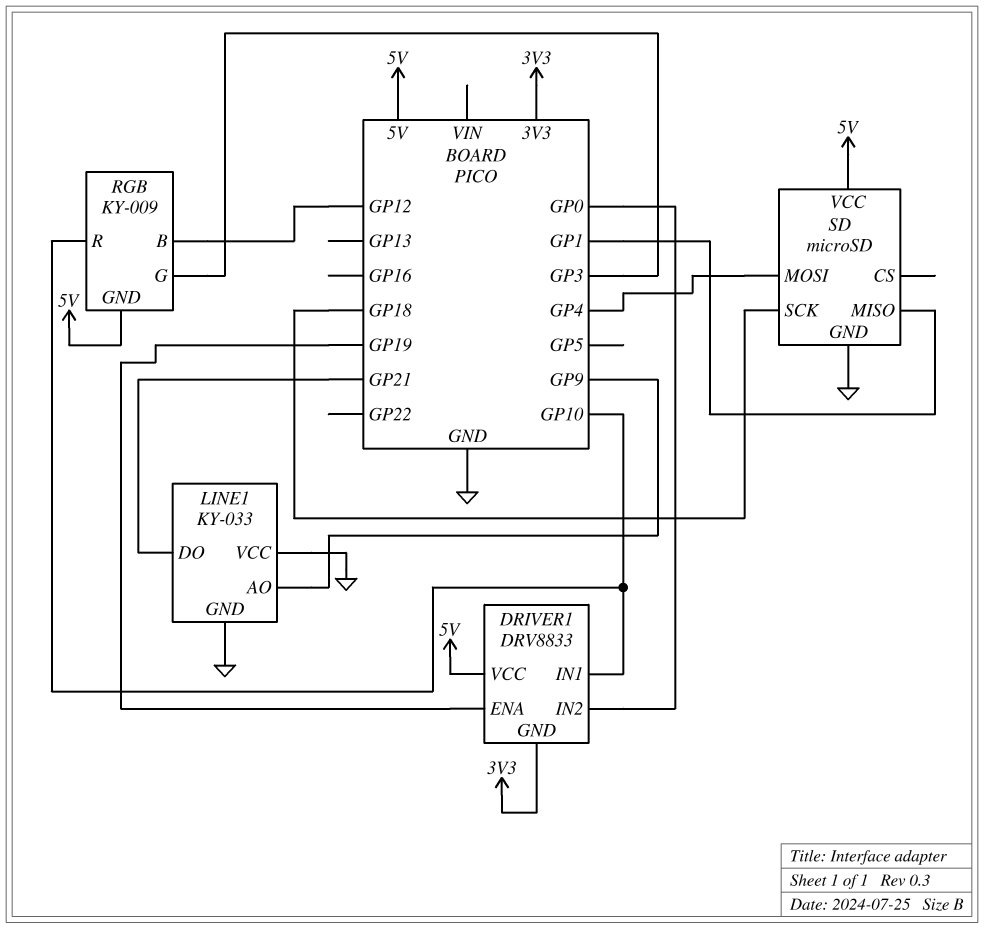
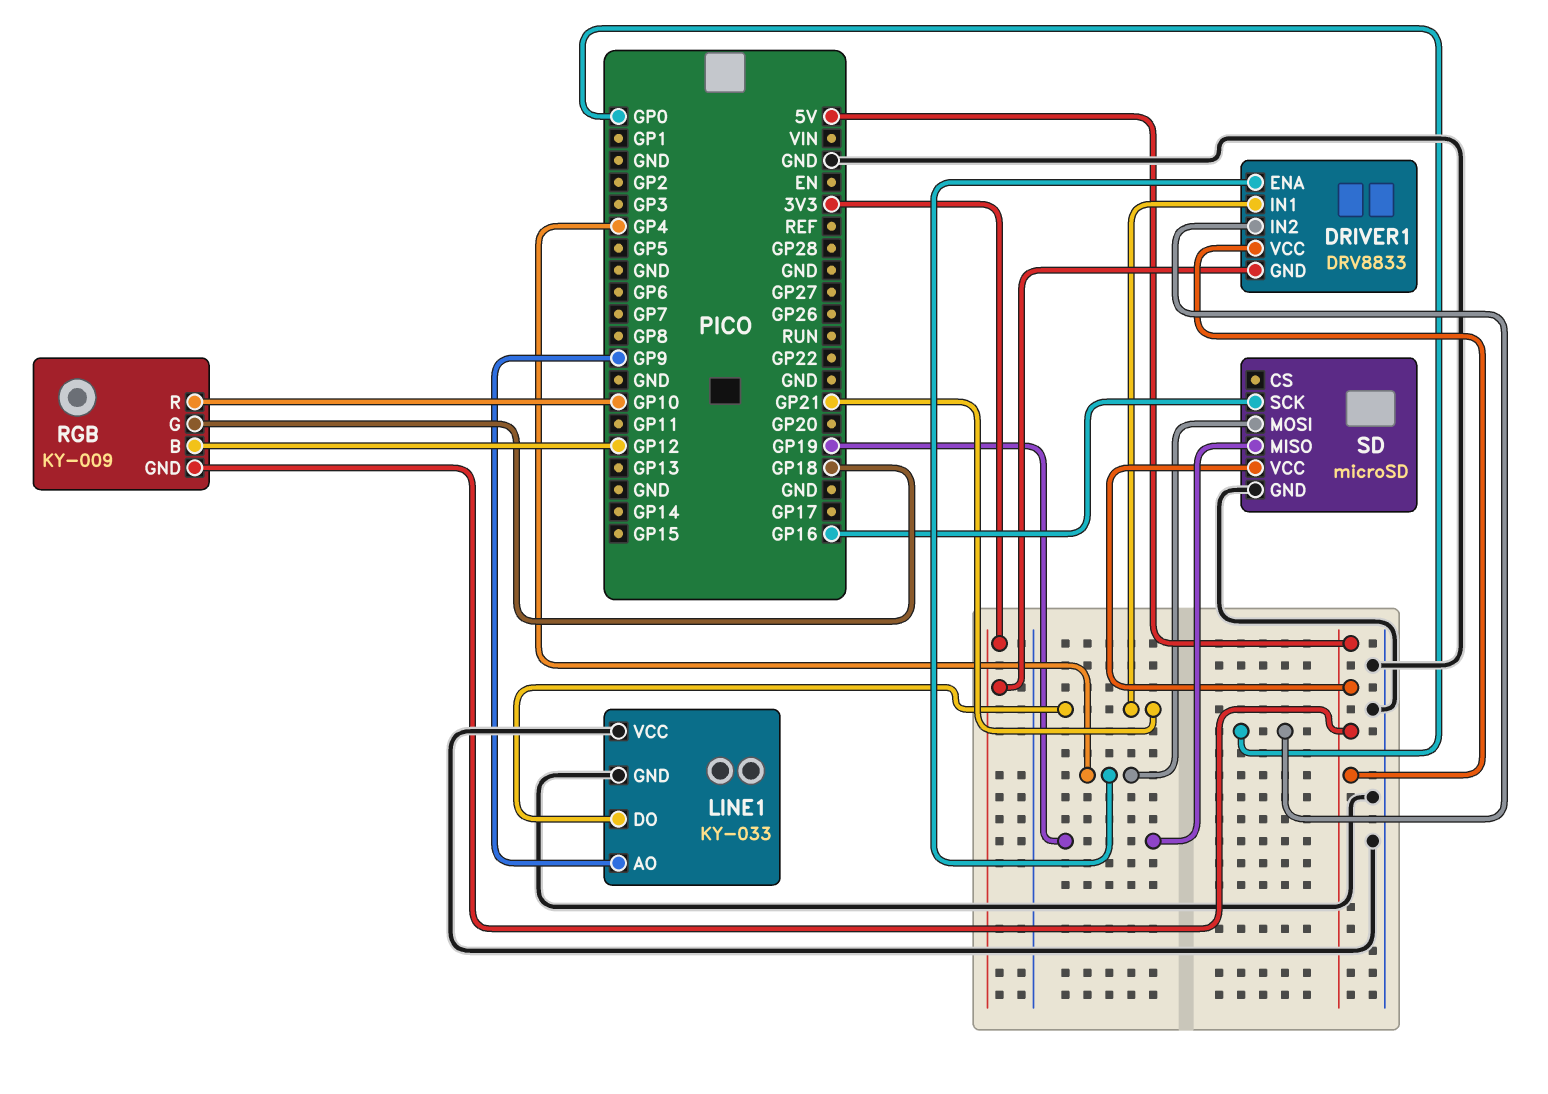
DRIVER1 pin ENA: GP19 -> GP4
DRIVER1 pin IN1: GP10 -> GP21
RGB pin G: GP3 -> GP18
SD pin MISO: GP1 -> GP19
SD pin SCK: GP18 -> GP16

